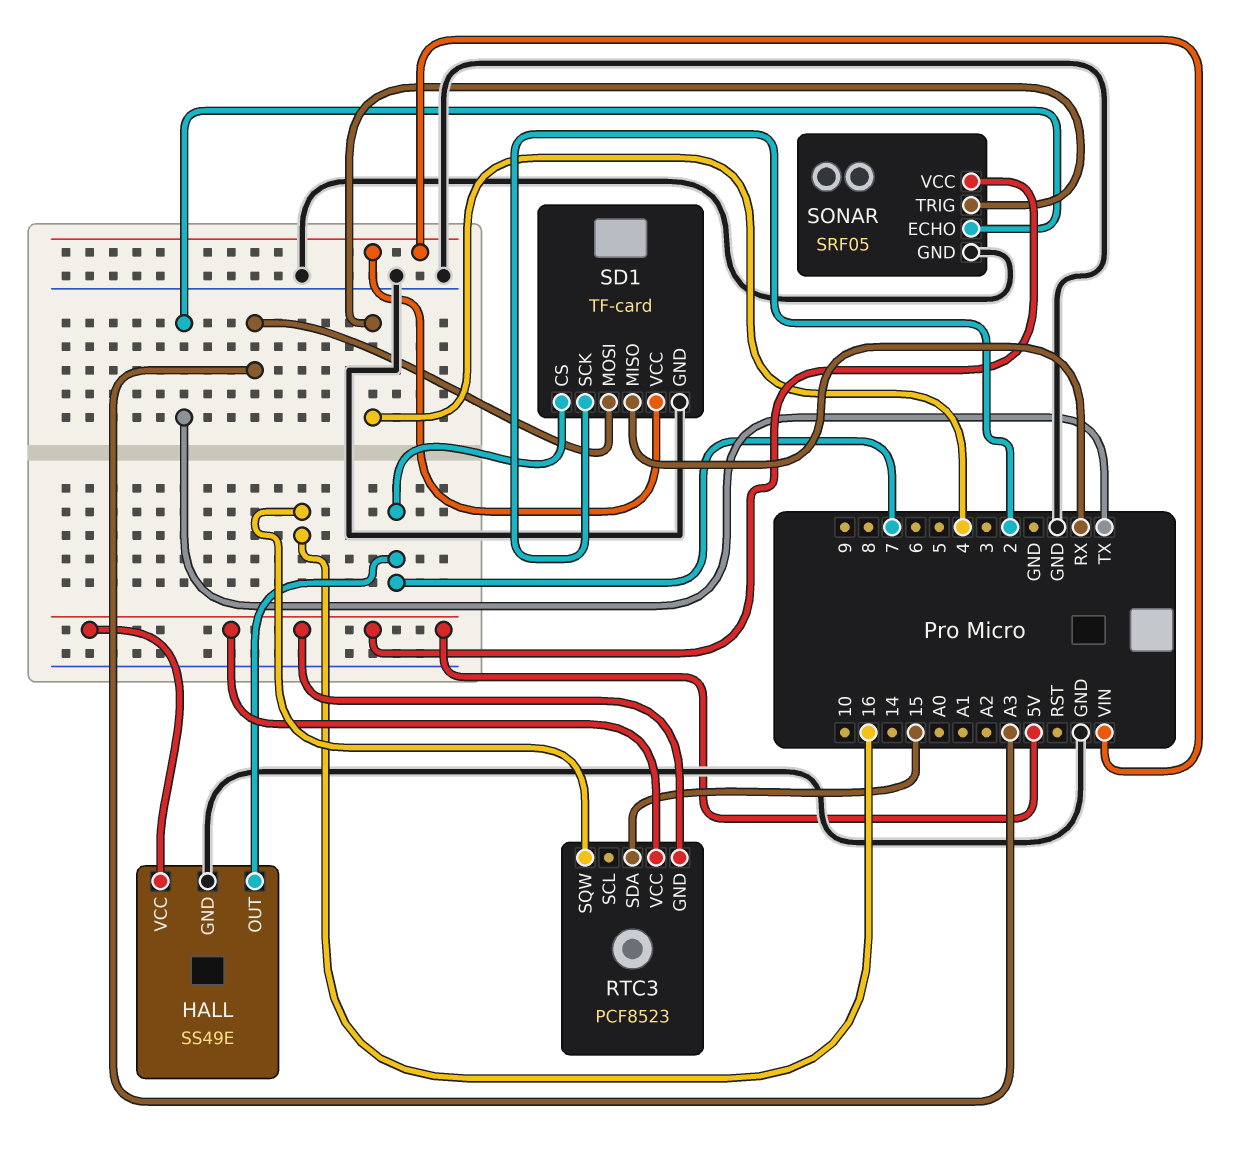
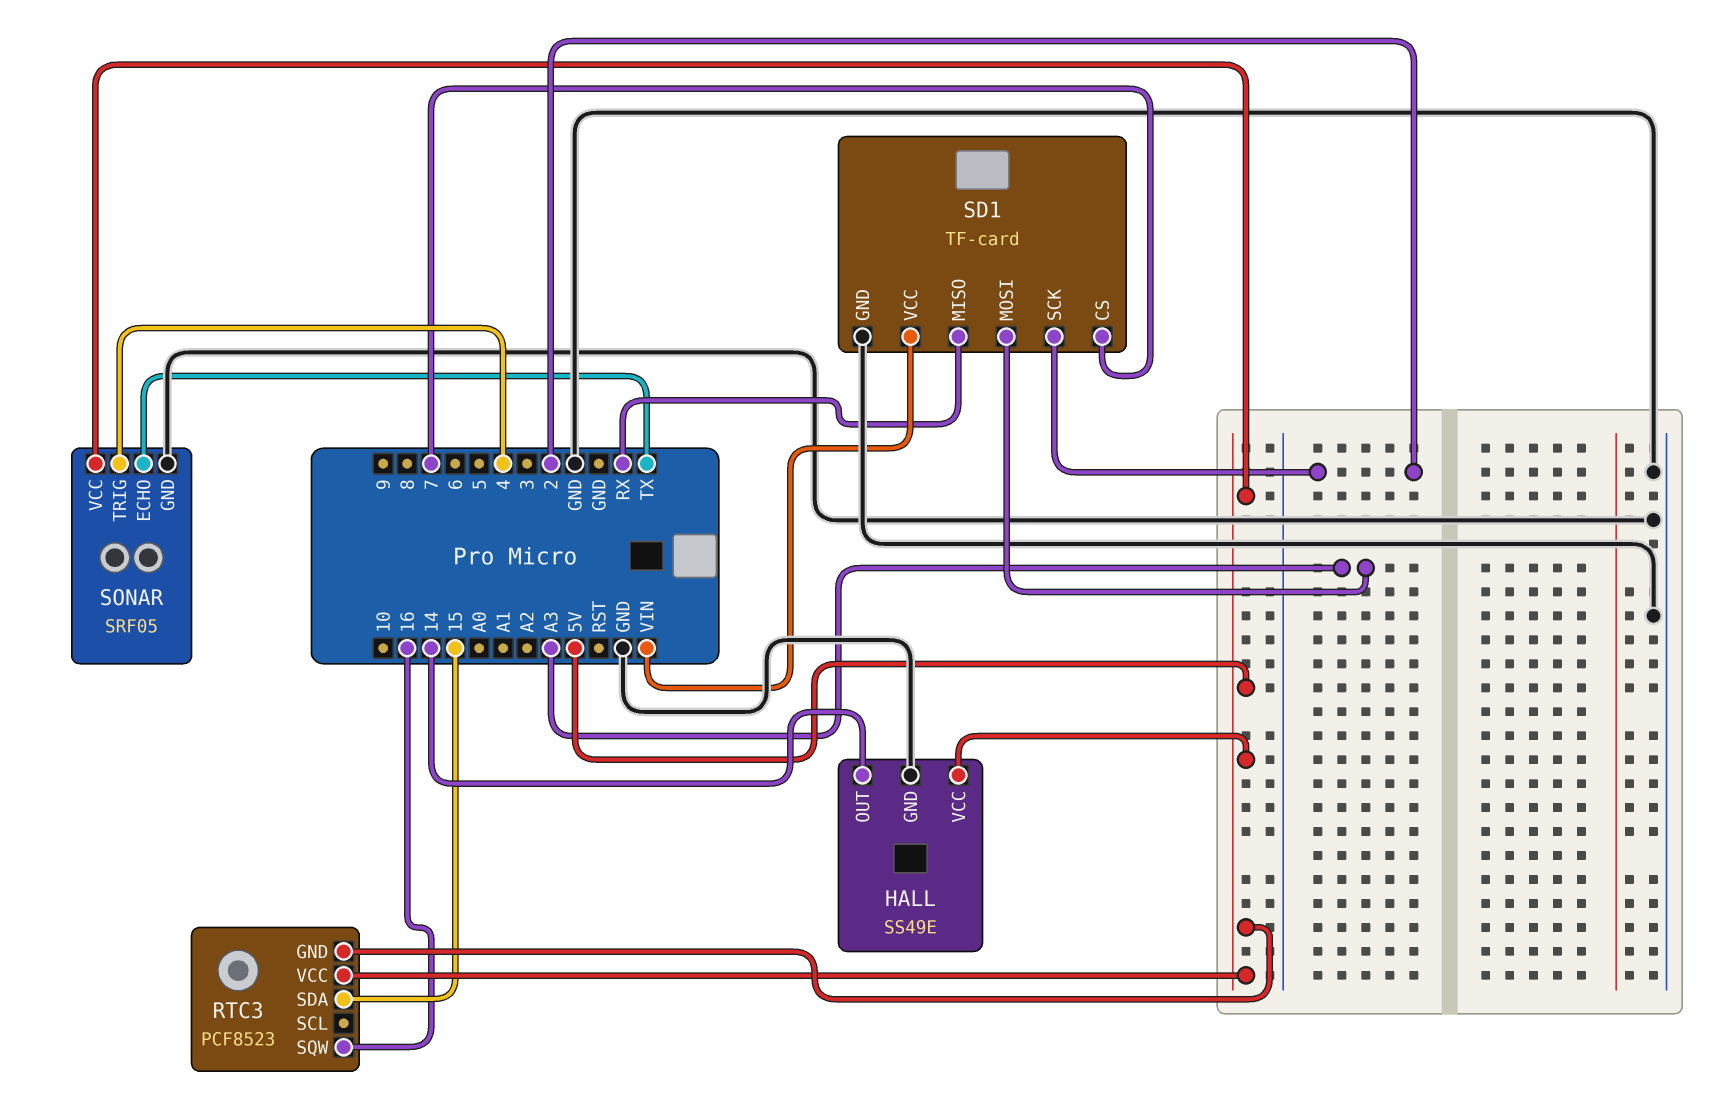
HALL pin OUT: 7 -> 14

